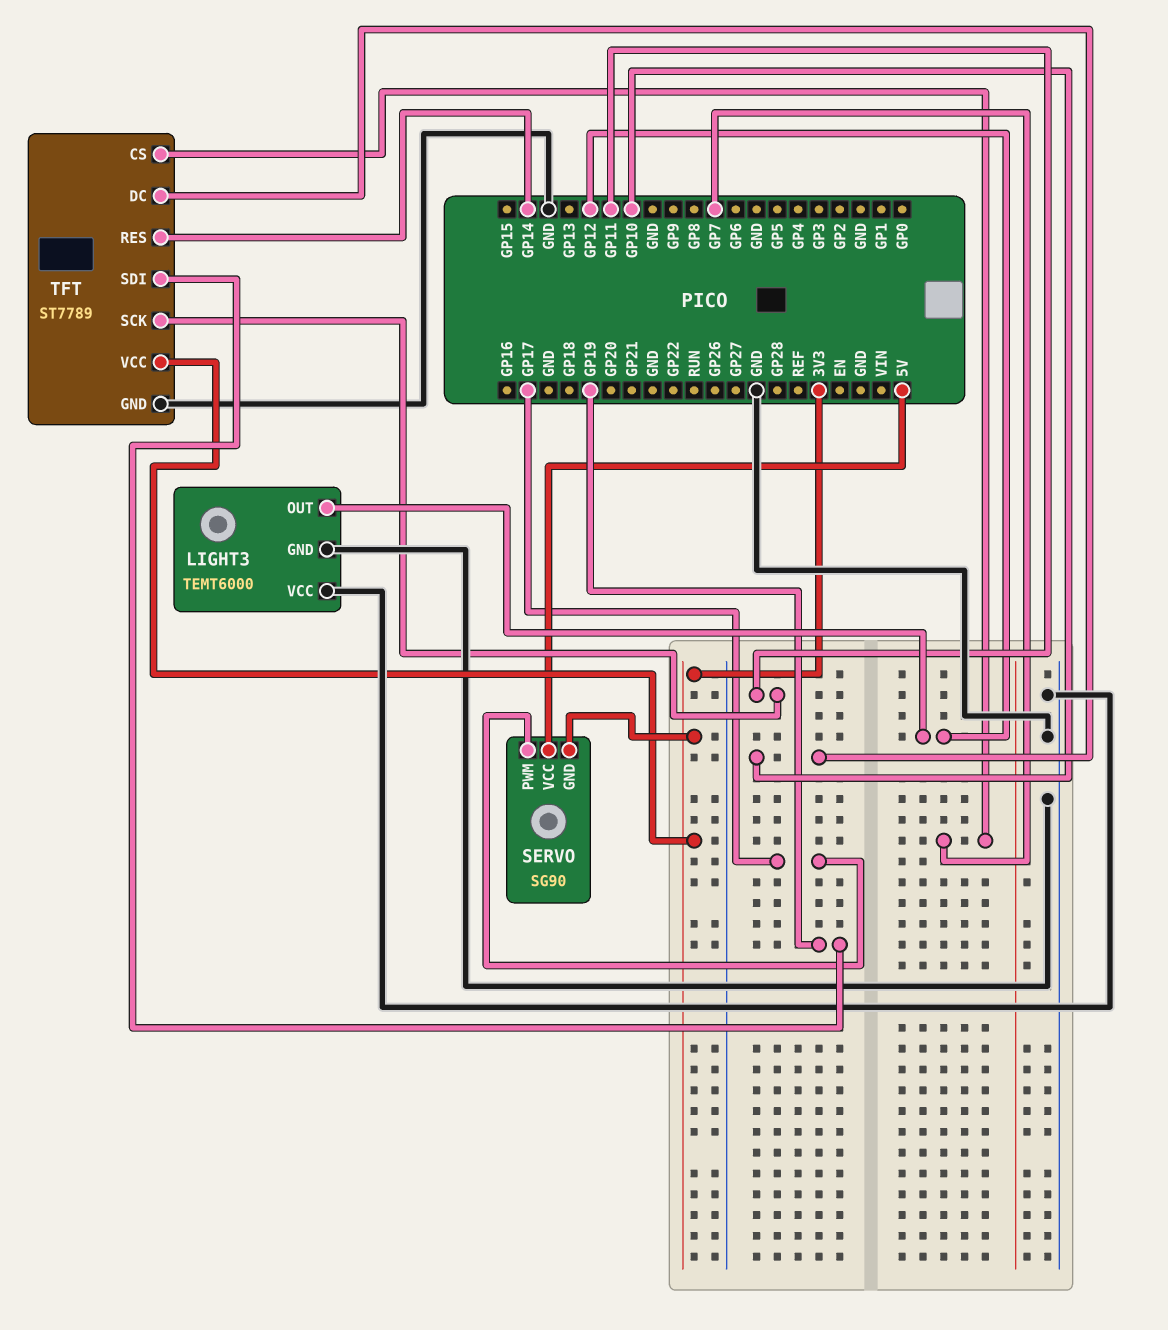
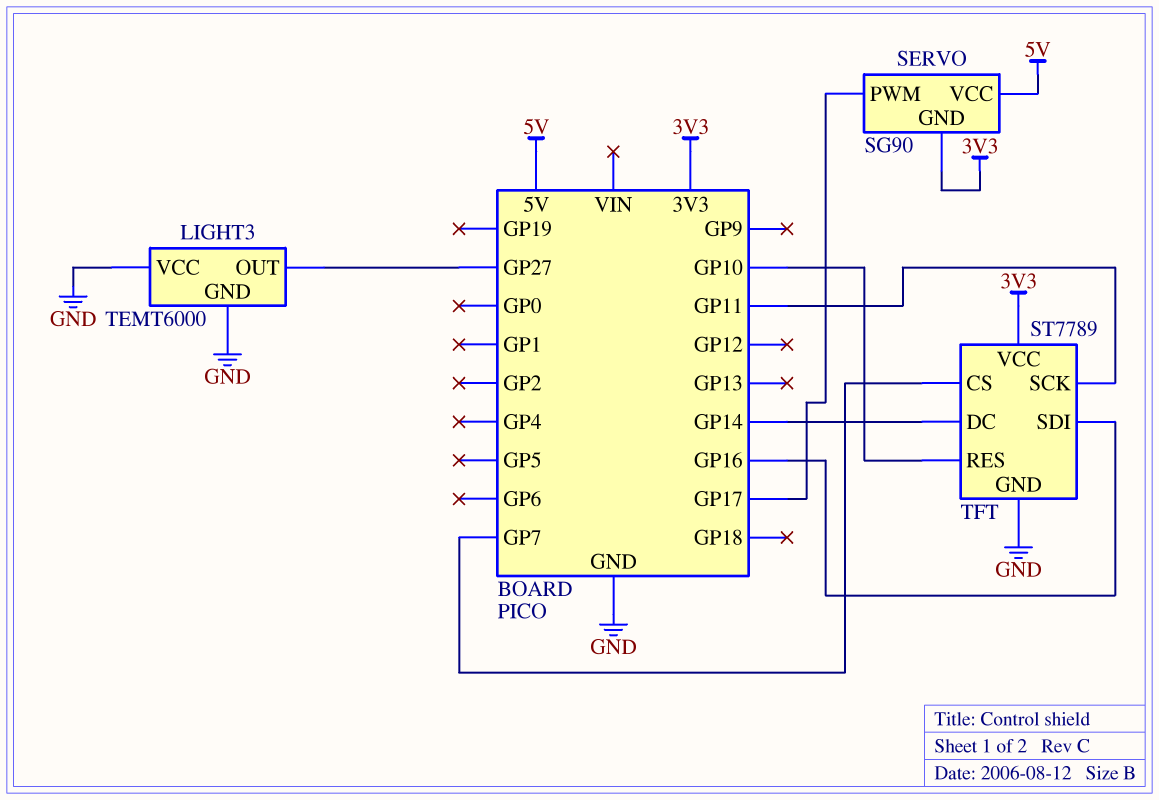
LIGHT3 pin OUT: GP12 -> GP27
TFT pin DC: GP10 -> GP14
TFT pin RES: GP14 -> GP10
TFT pin SDI: GP19 -> GP16

